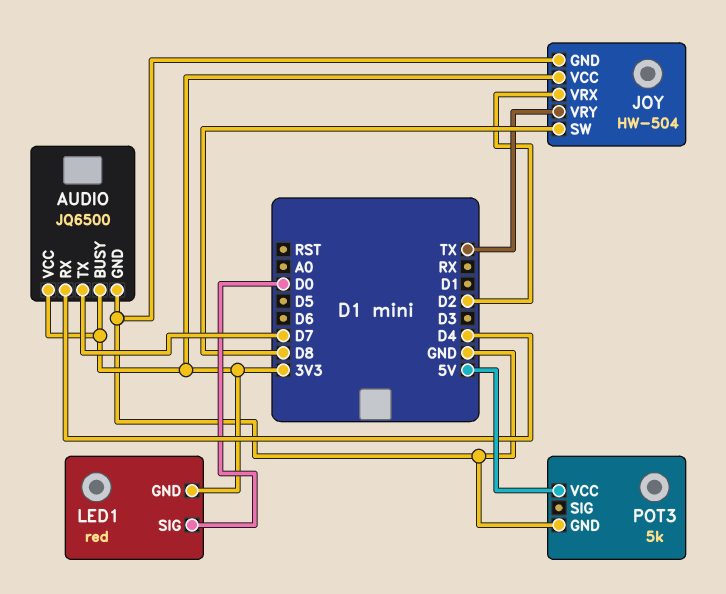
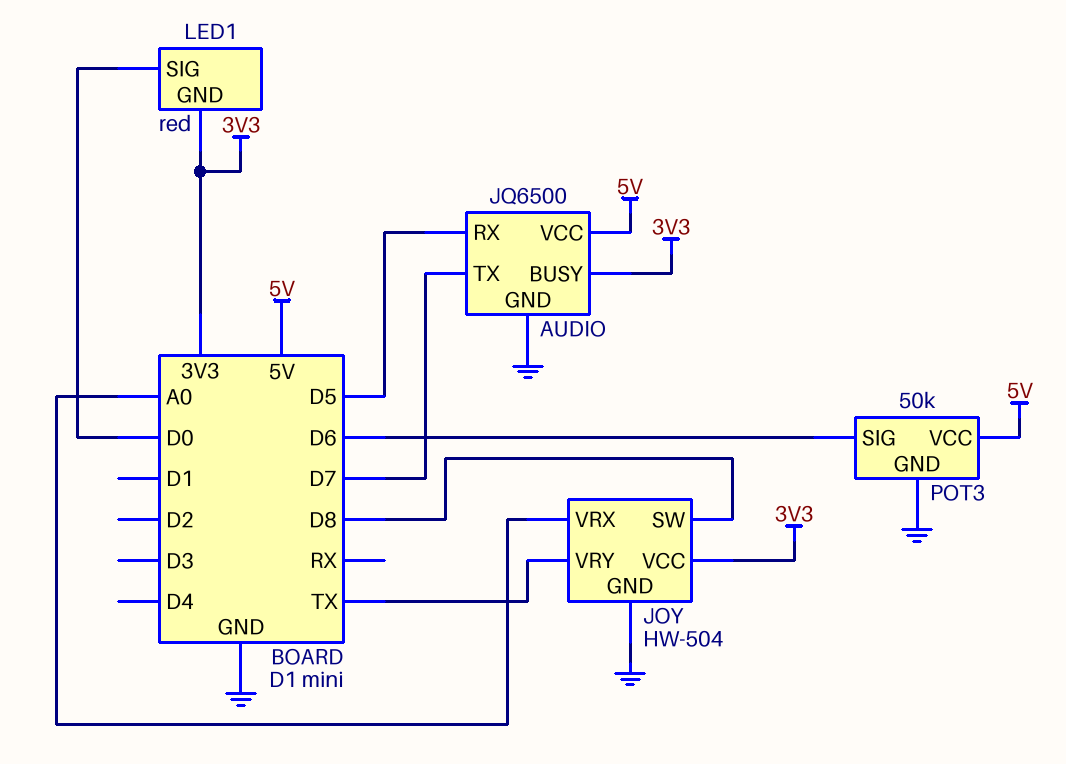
AUDIO pin RX: D4 -> D5
AUDIO pin VCC: 3V3 -> 5V
JOY pin VRX: D2 -> A0
POT3: 5k -> 50k
POT3 pin SIG: none -> D6

